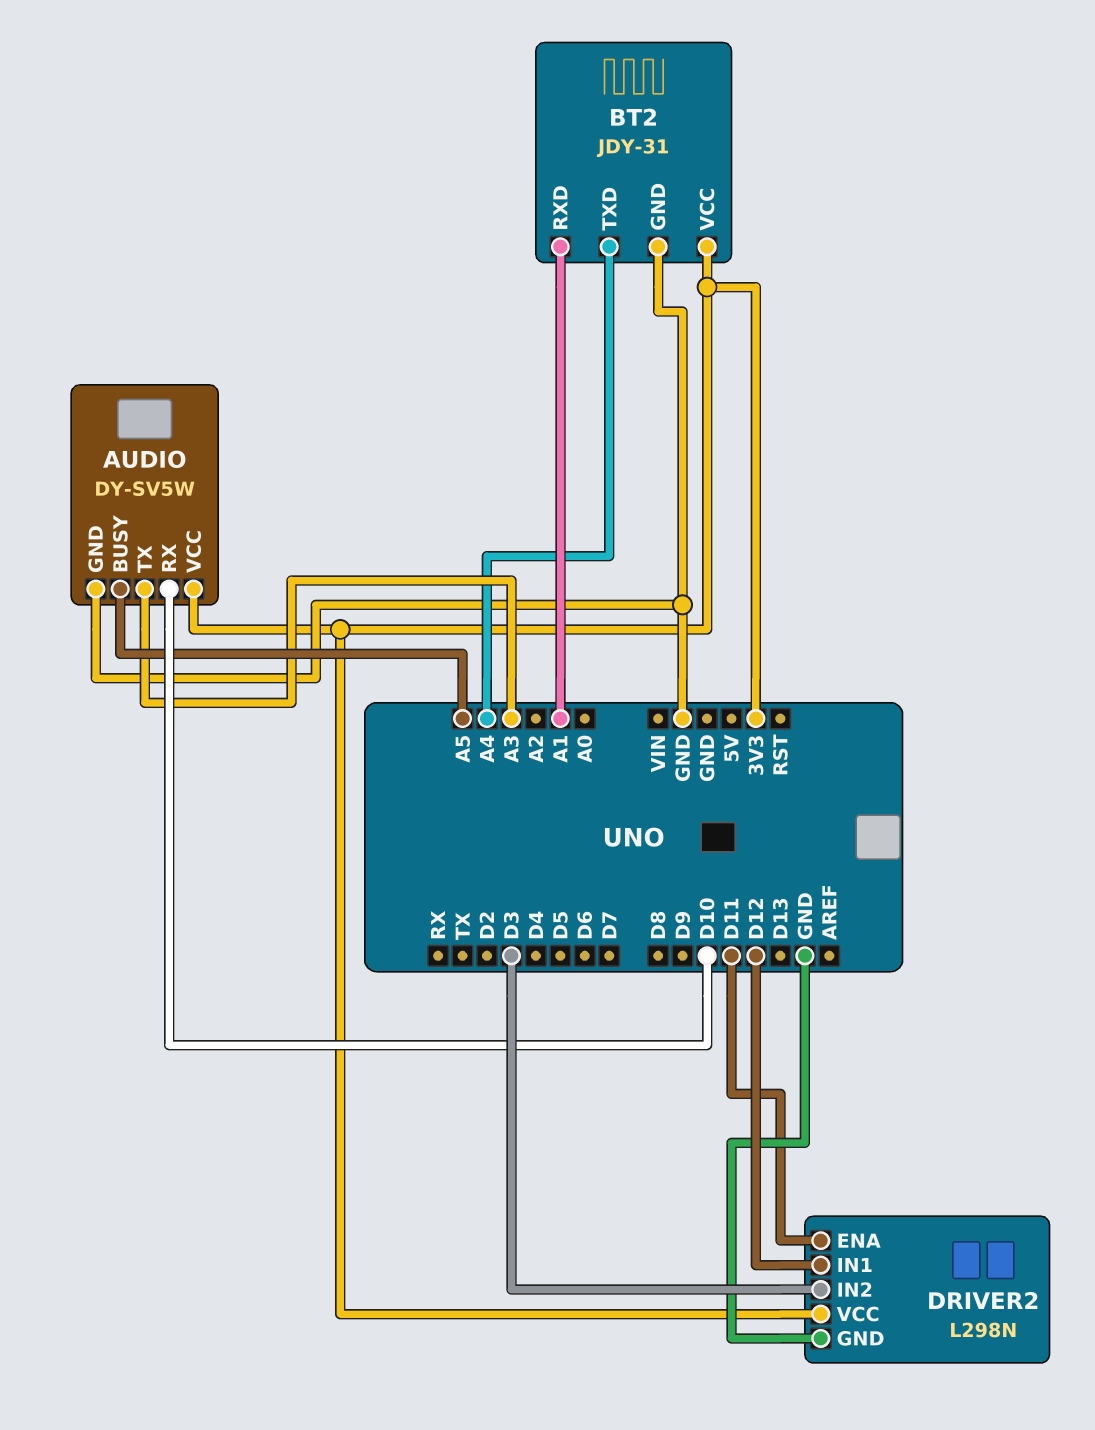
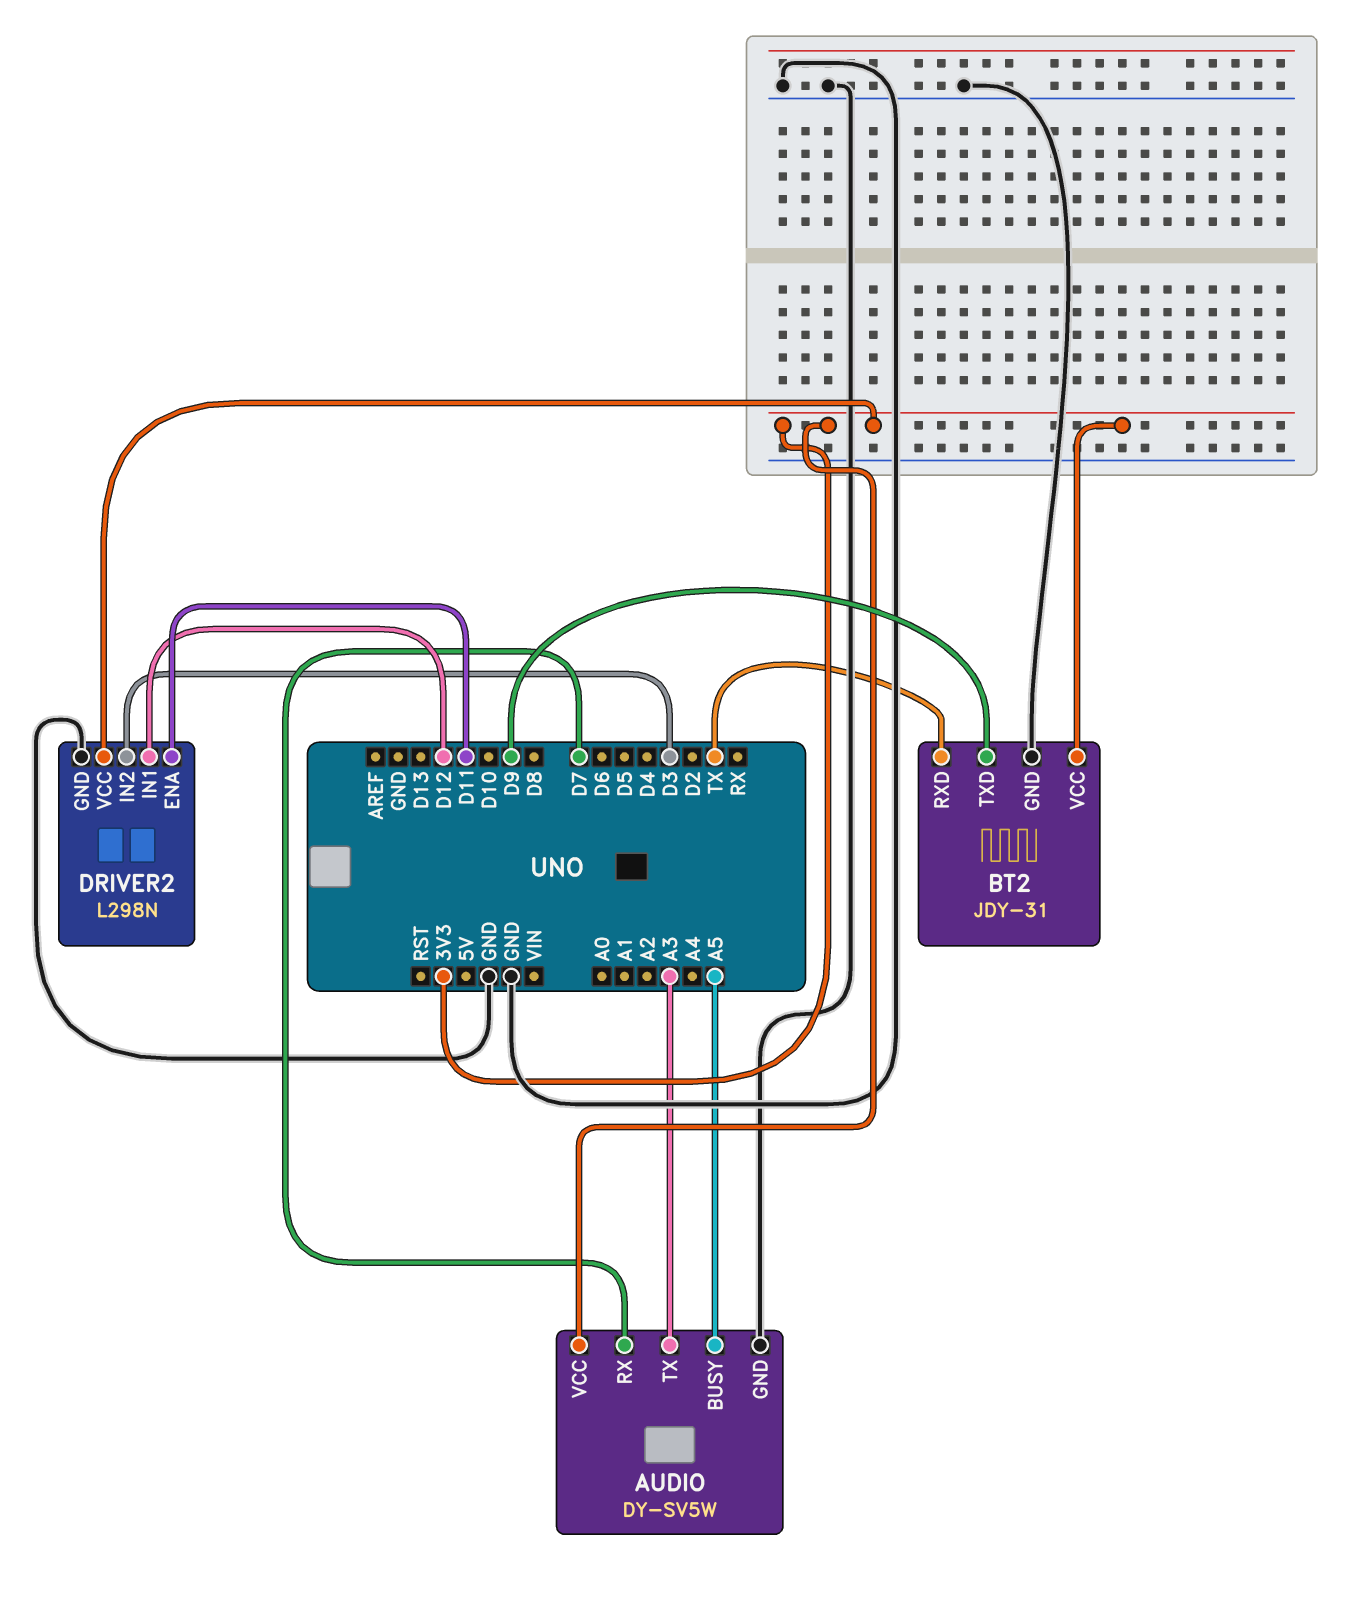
AUDIO pin RX: D10 -> D7
BT2 pin RXD: A1 -> TX
BT2 pin TXD: A4 -> D9

